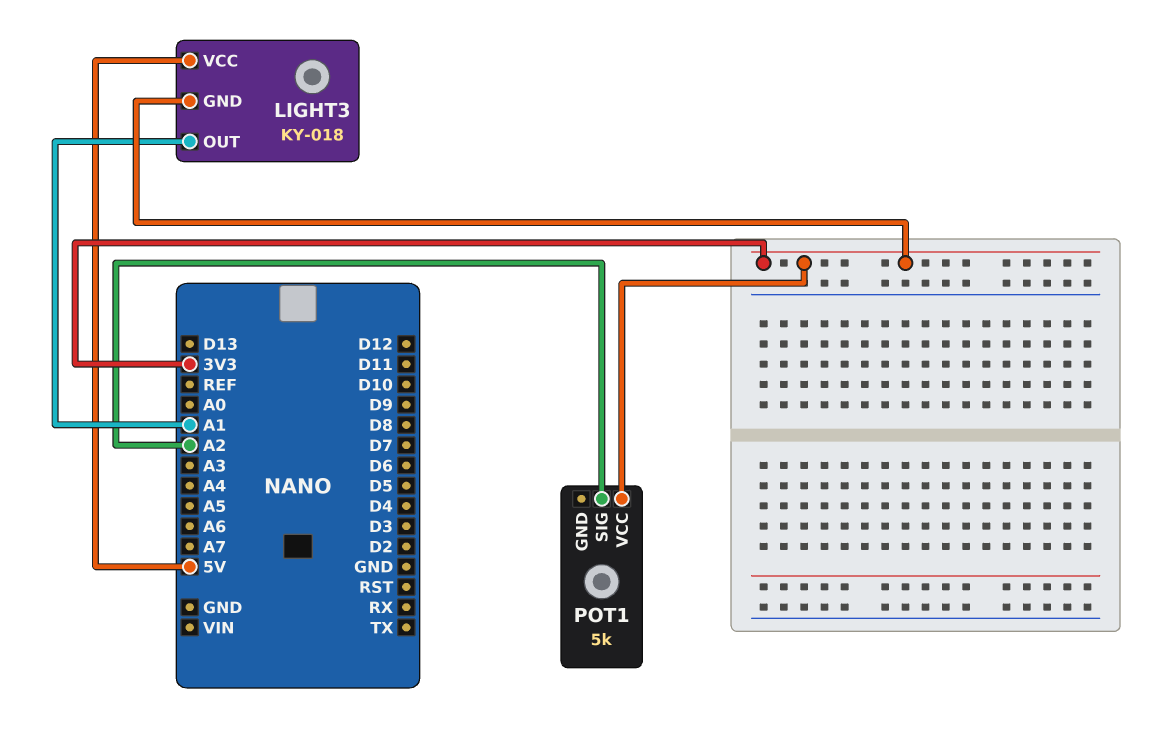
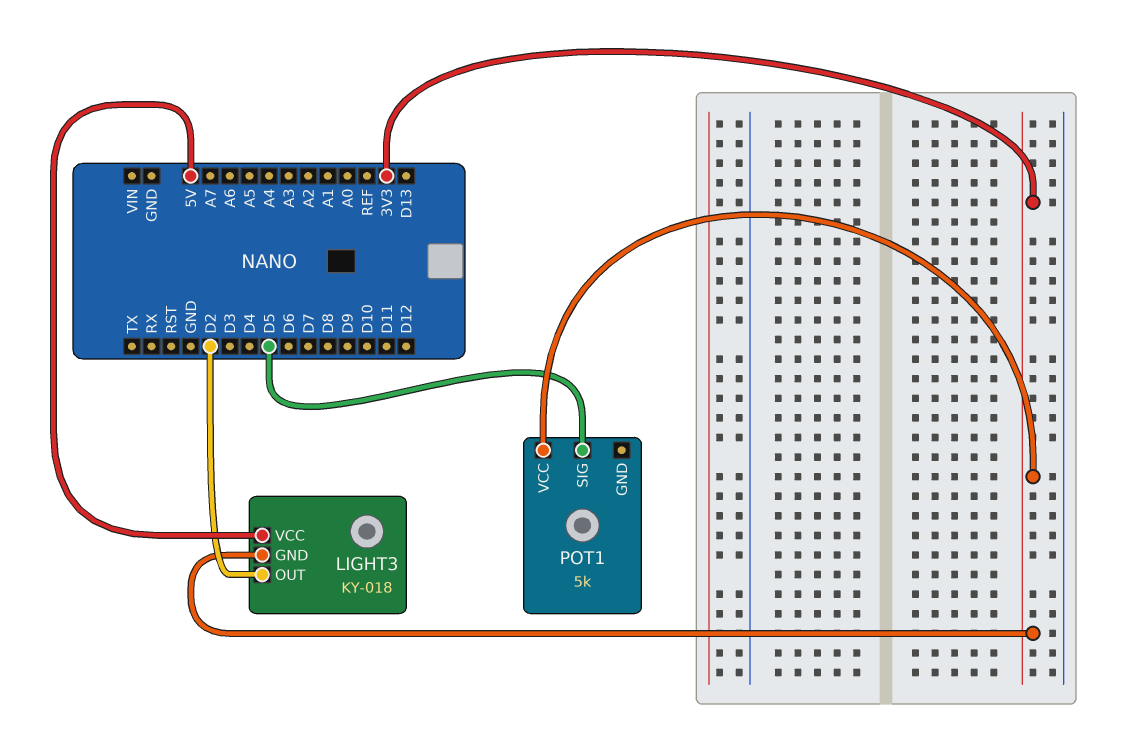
LIGHT3 pin OUT: A1 -> D2
POT1 pin SIG: A2 -> D5

